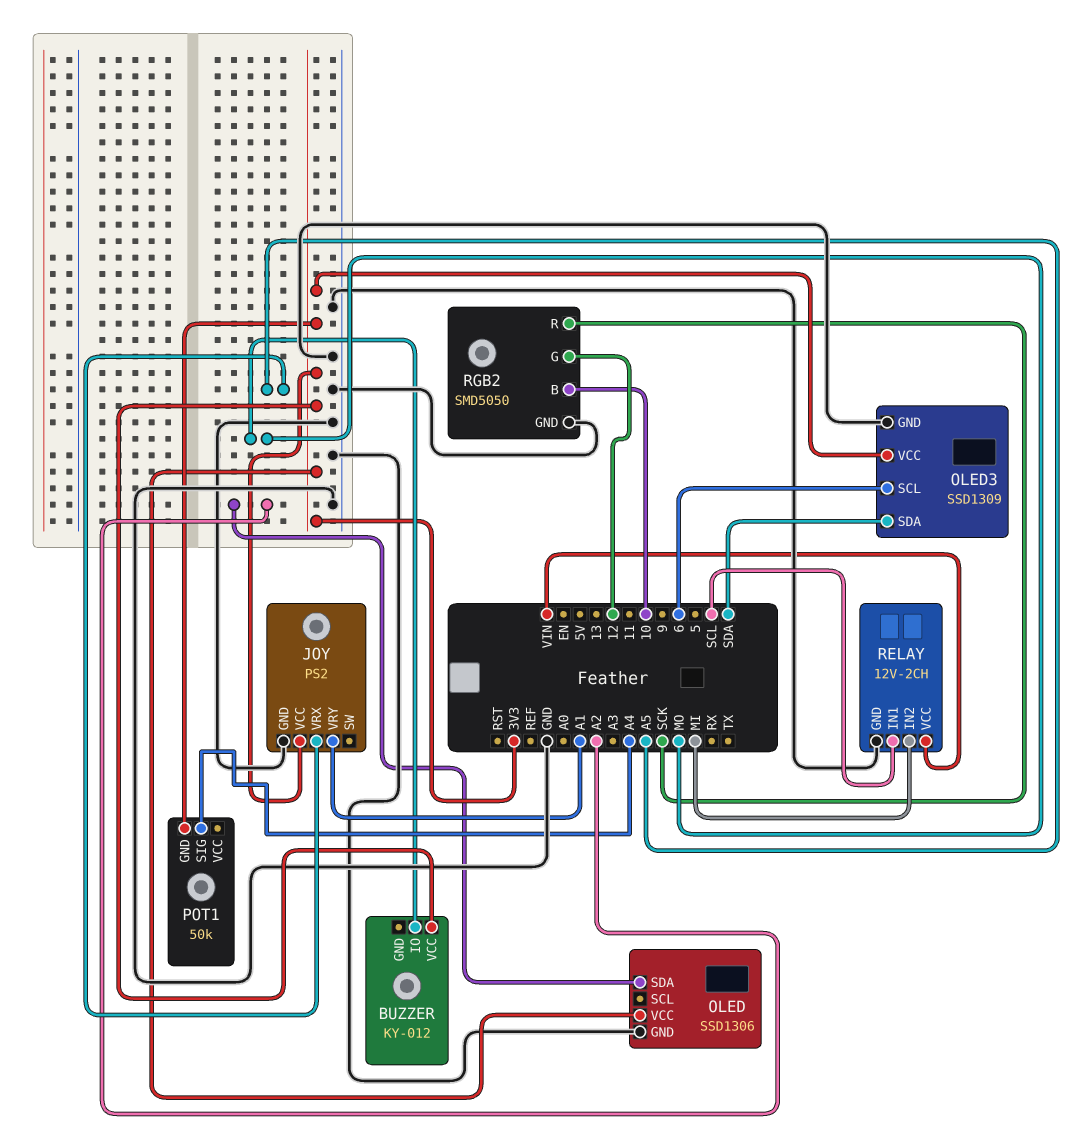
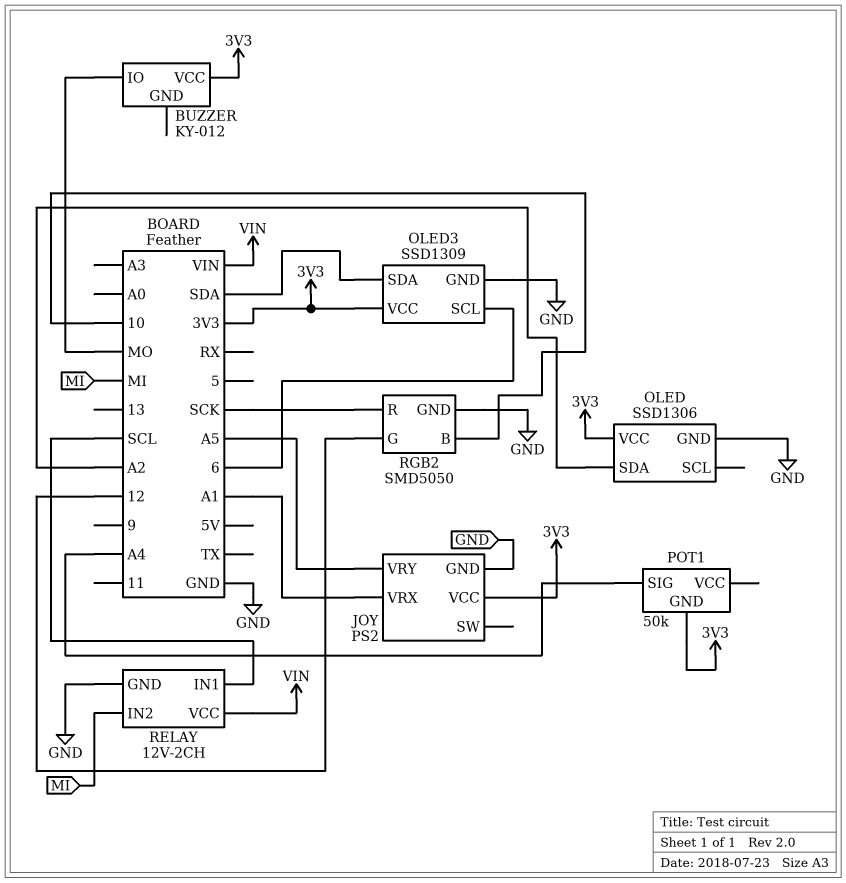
JOY pin VRX: A5 -> A1
JOY pin VRY: A1 -> A5

